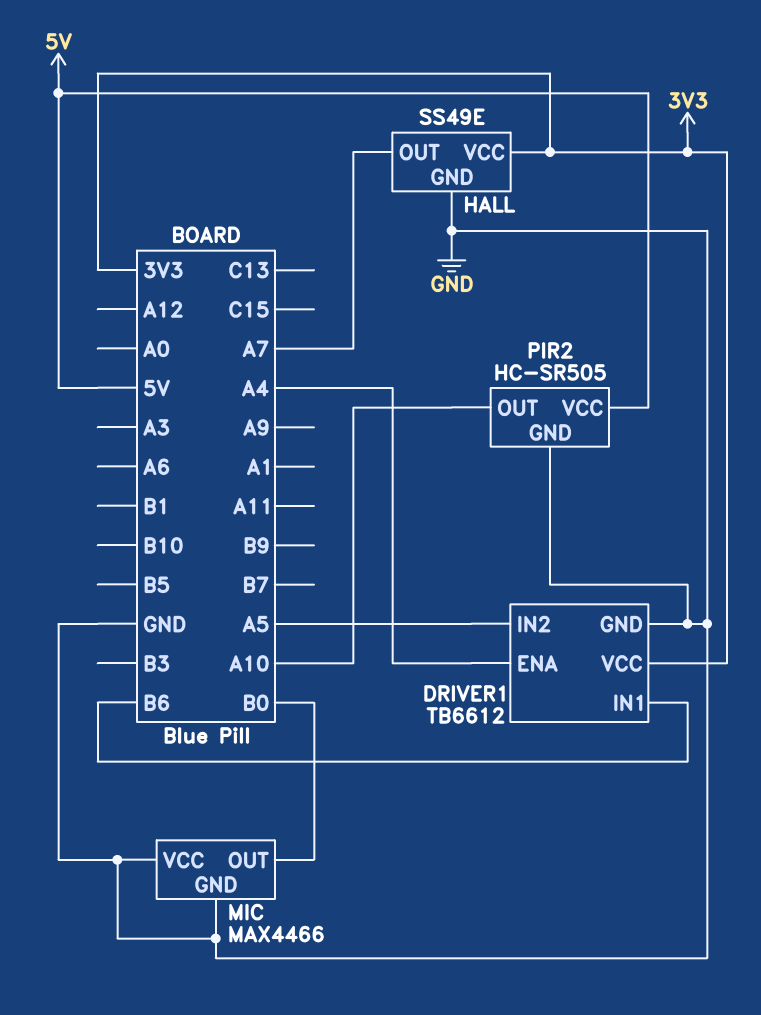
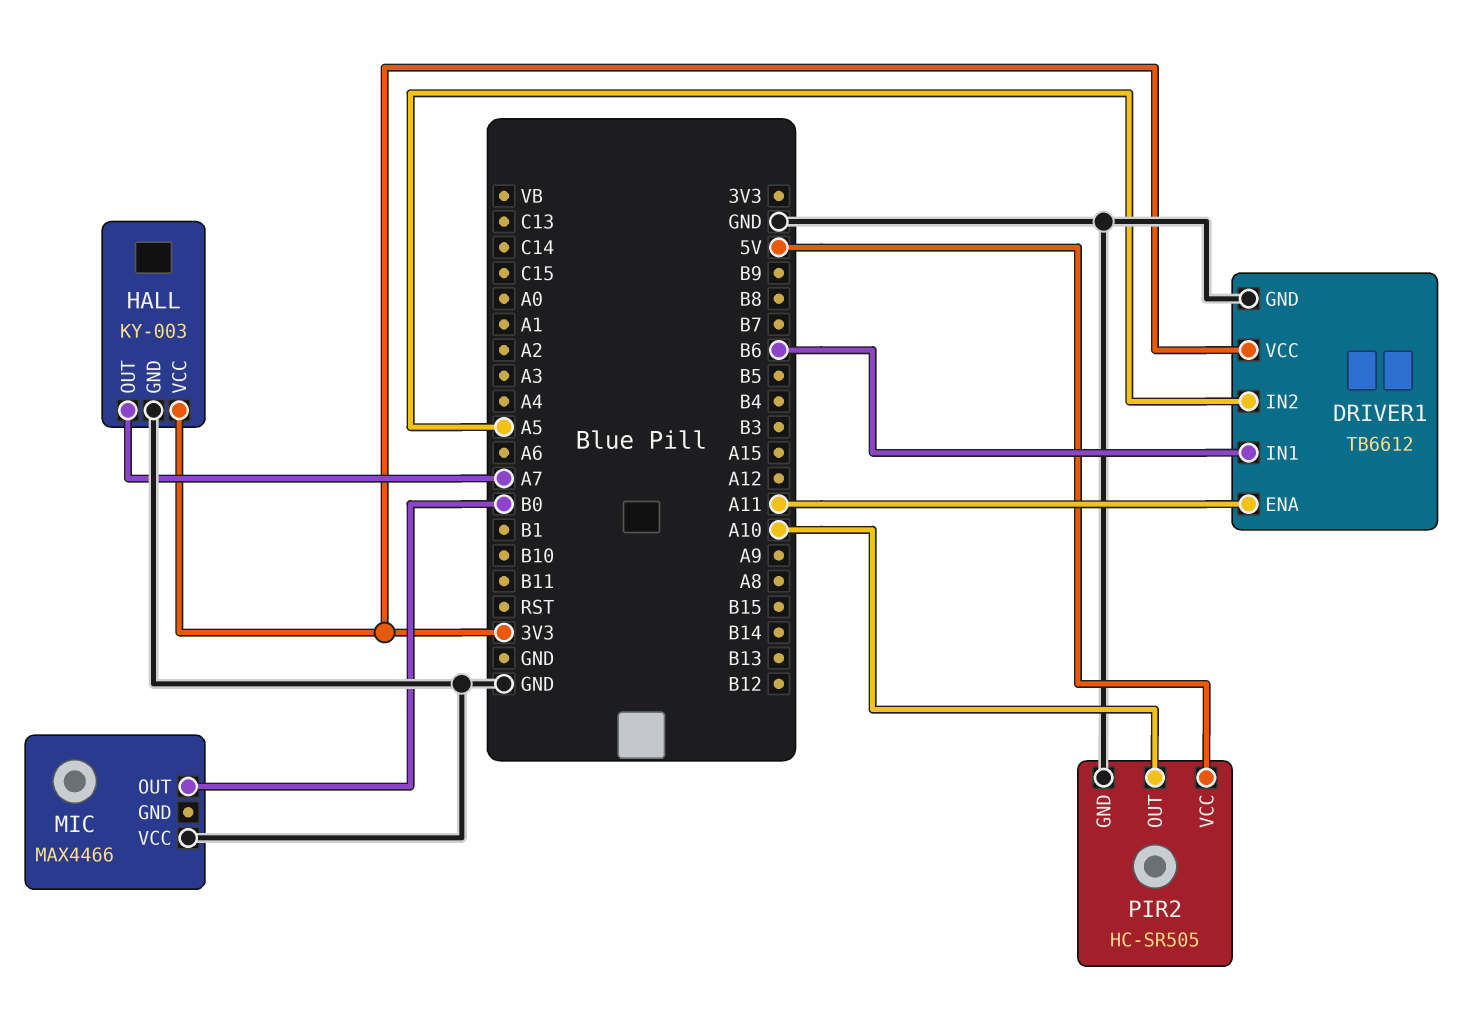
DRIVER1 pin ENA: A4 -> A11
HALL: SS49E -> KY-003
MIC pin GND: GND -> none

